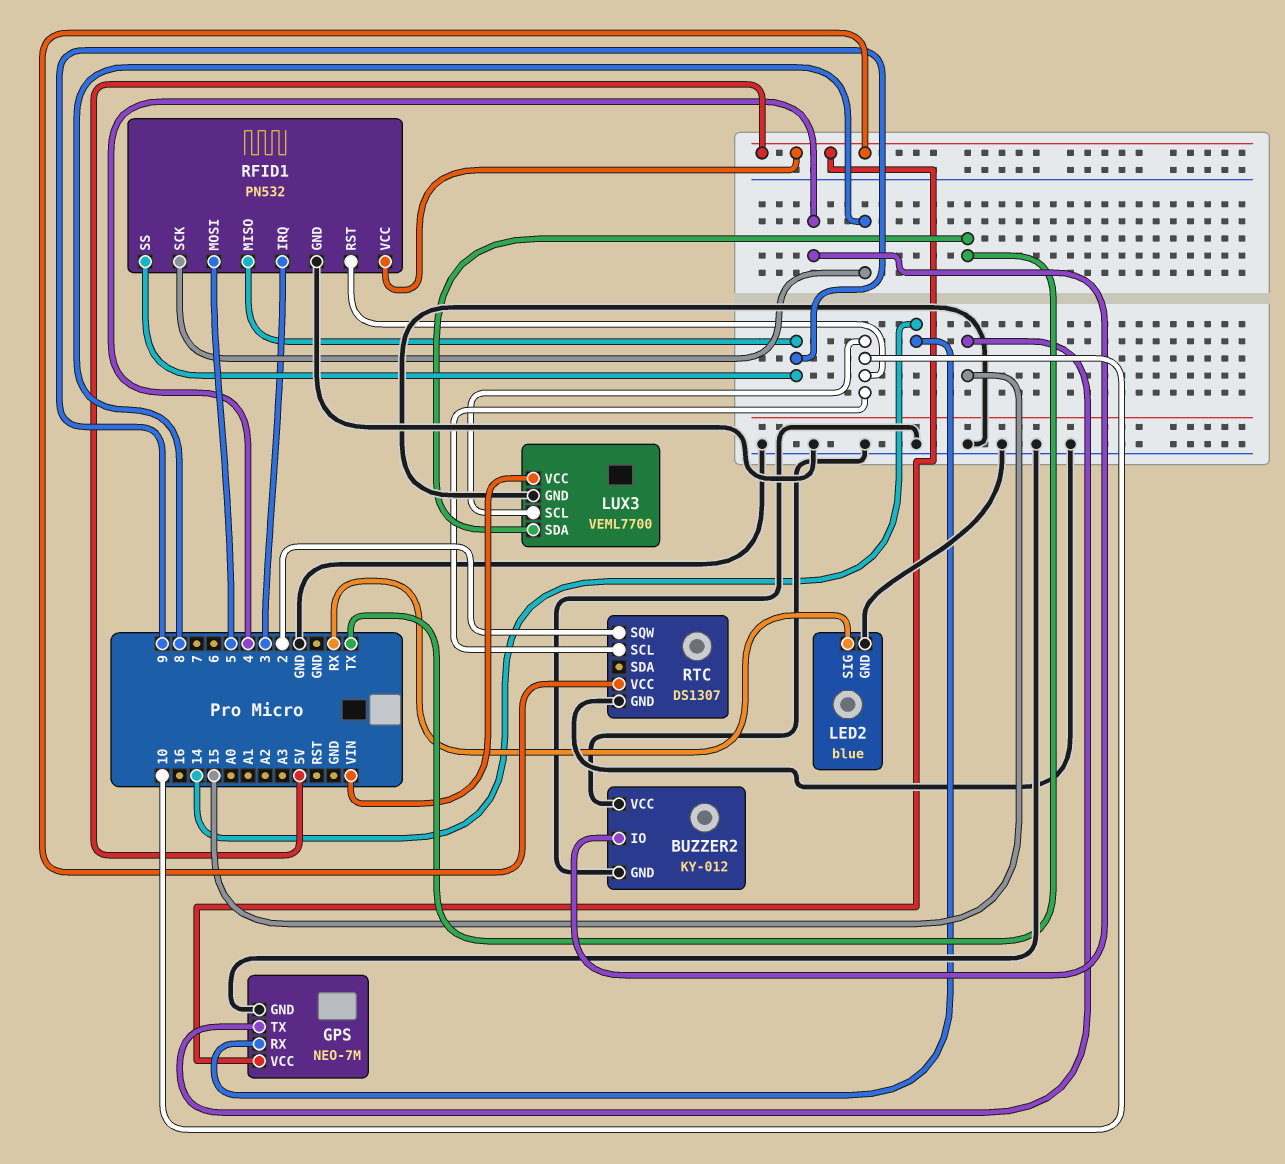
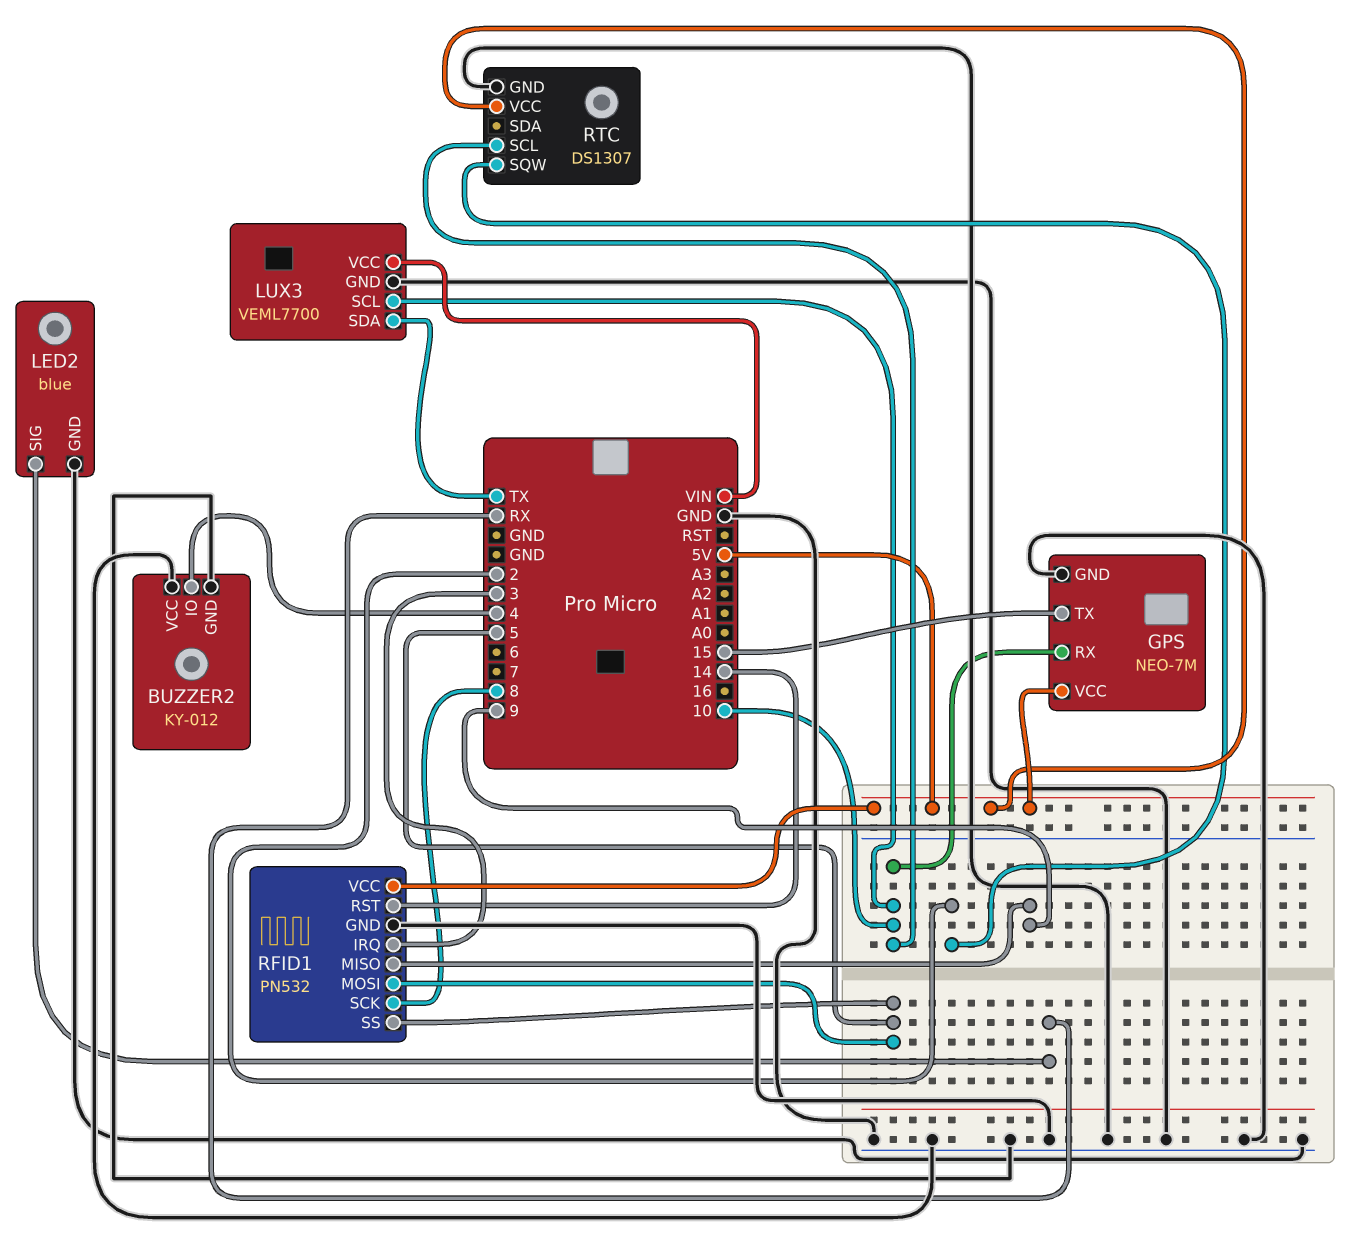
GPS pin RX: 14 -> 10
RFID1 pin RST: 10 -> 14
RFID1 pin SS: 9 -> 5

